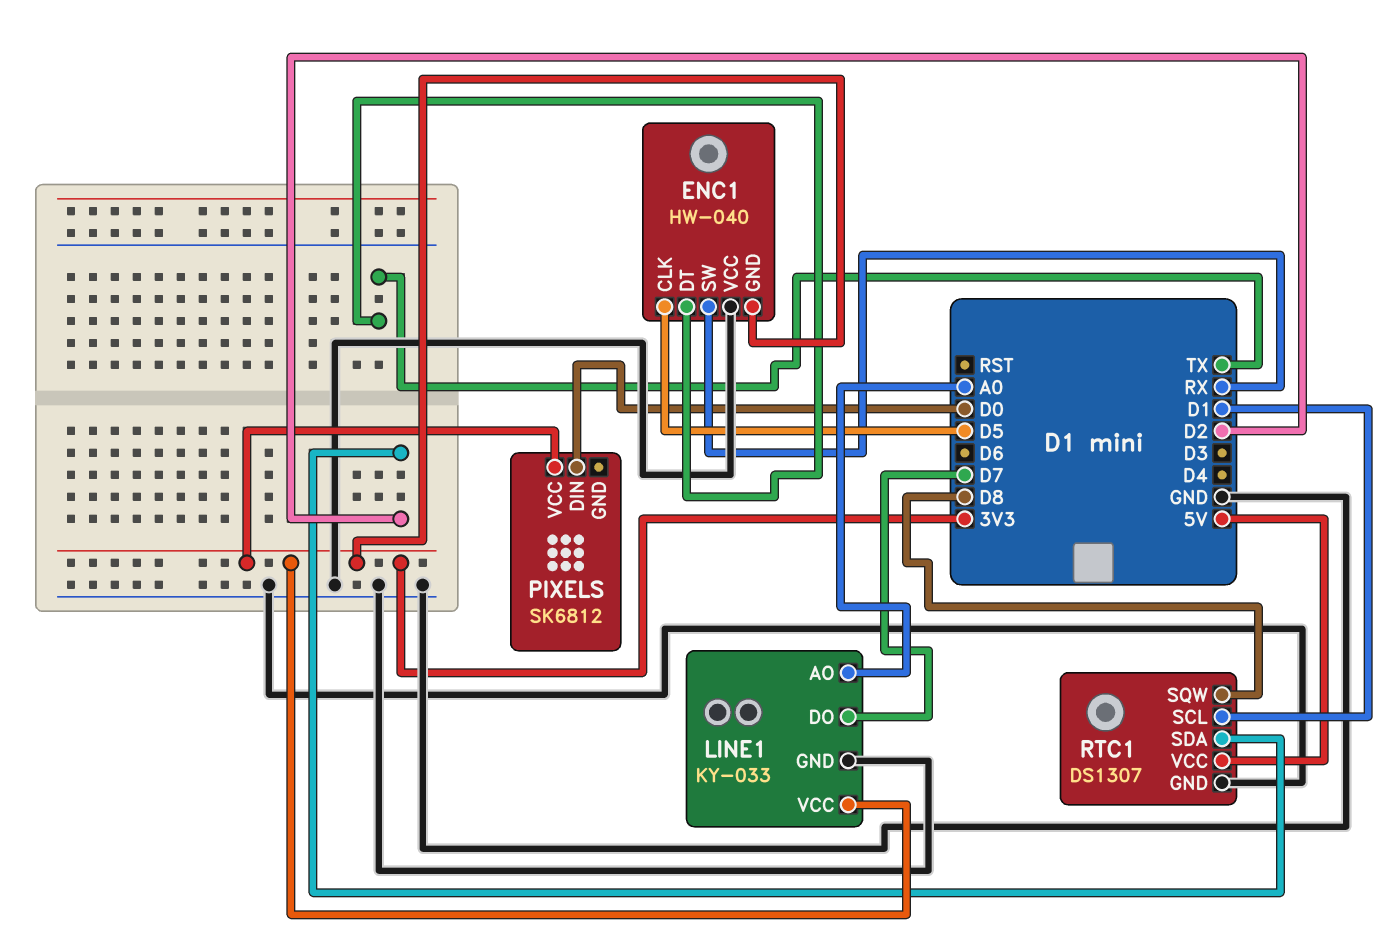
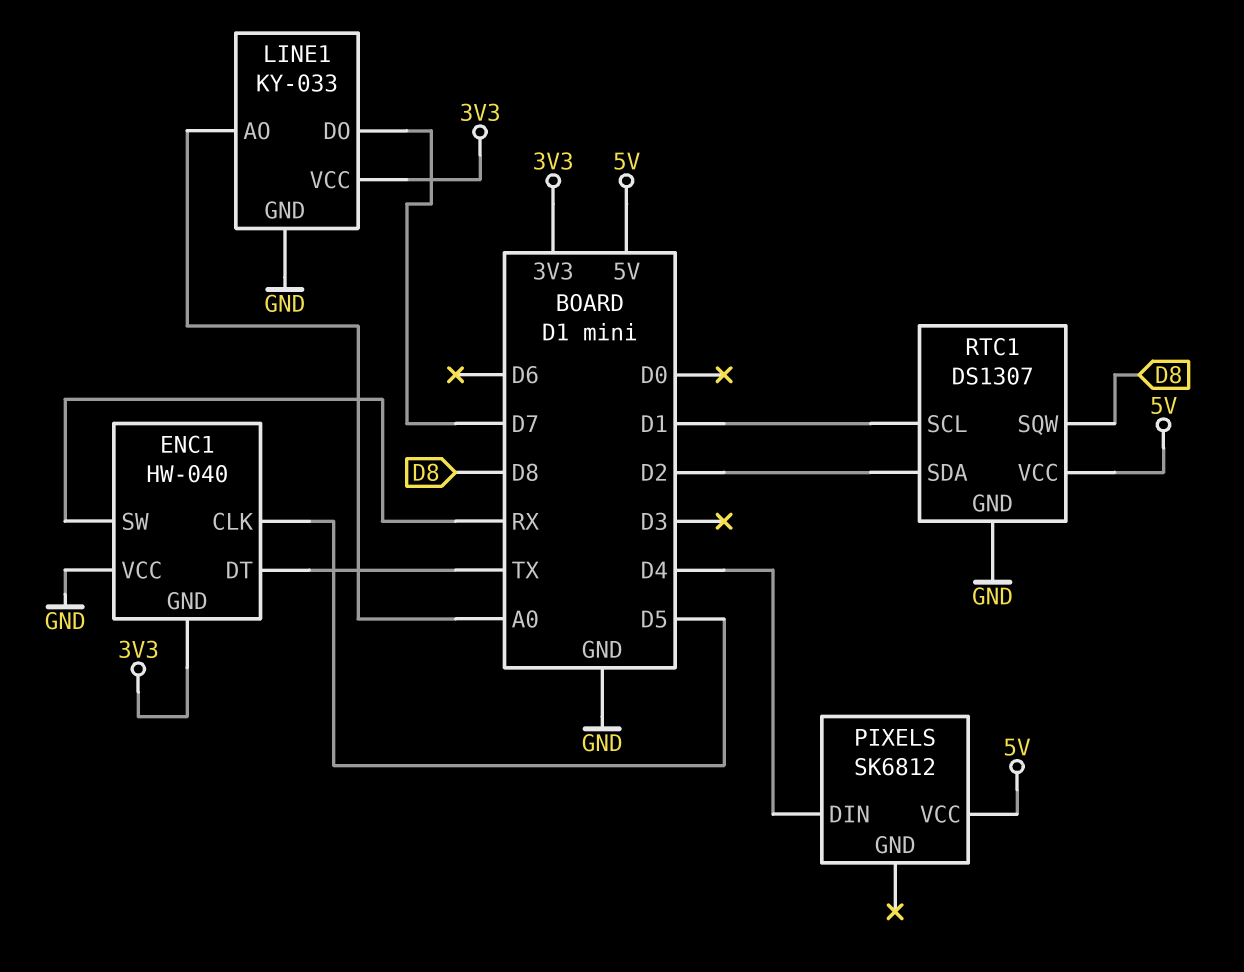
PIXELS pin DIN: D0 -> D4
PIXELS pin VCC: 3V3 -> 5V

